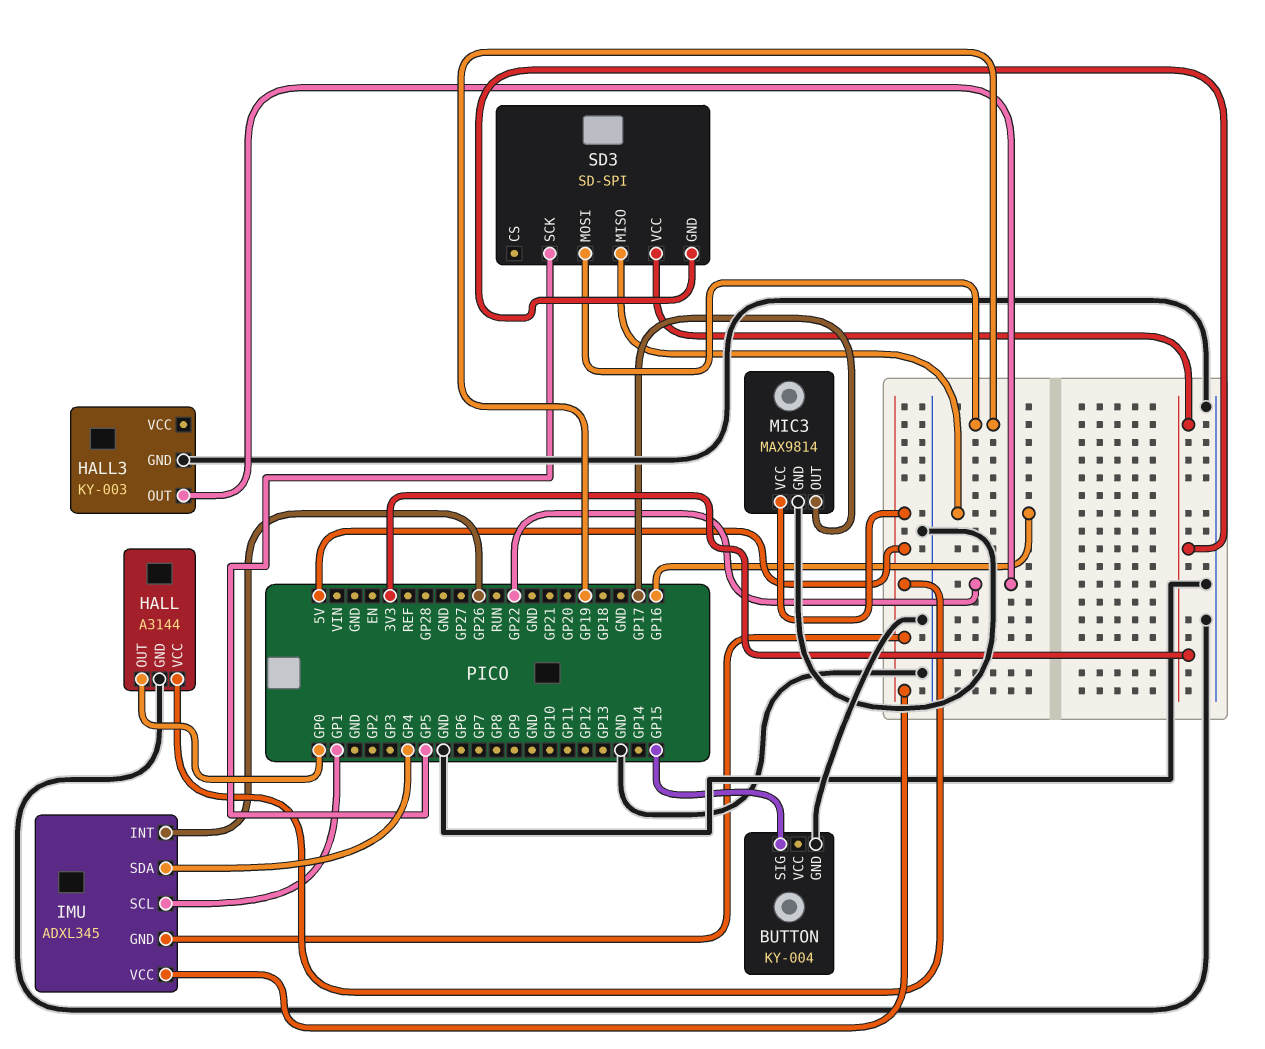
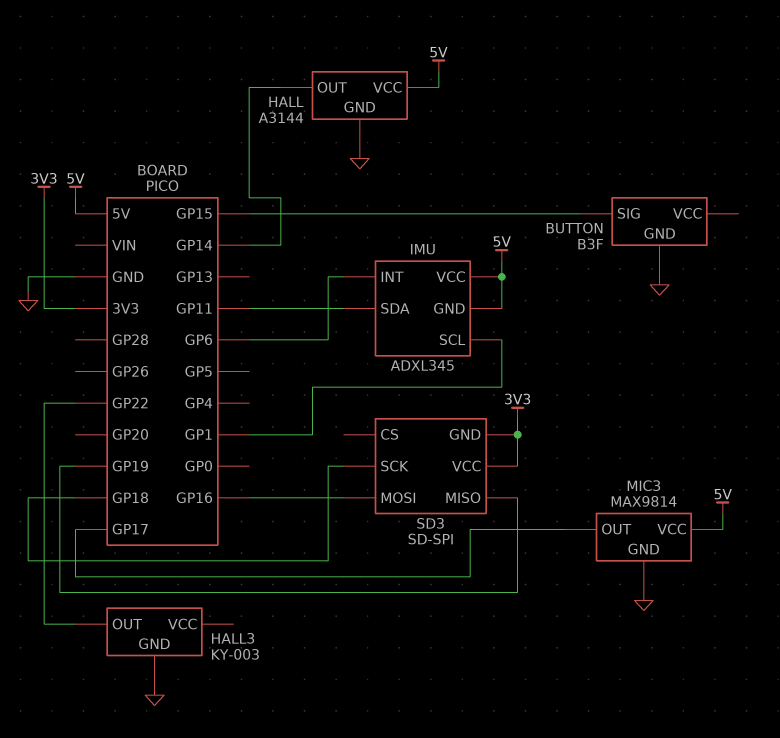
BUTTON: KY-004 -> B3F
HALL pin OUT: GP0 -> GP14
IMU pin INT: GP26 -> GP6
IMU pin SDA: GP4 -> GP11
SD3 pin MISO: GP16 -> GP19
SD3 pin MOSI: GP19 -> GP16
SD3 pin SCK: GP5 -> GP18

